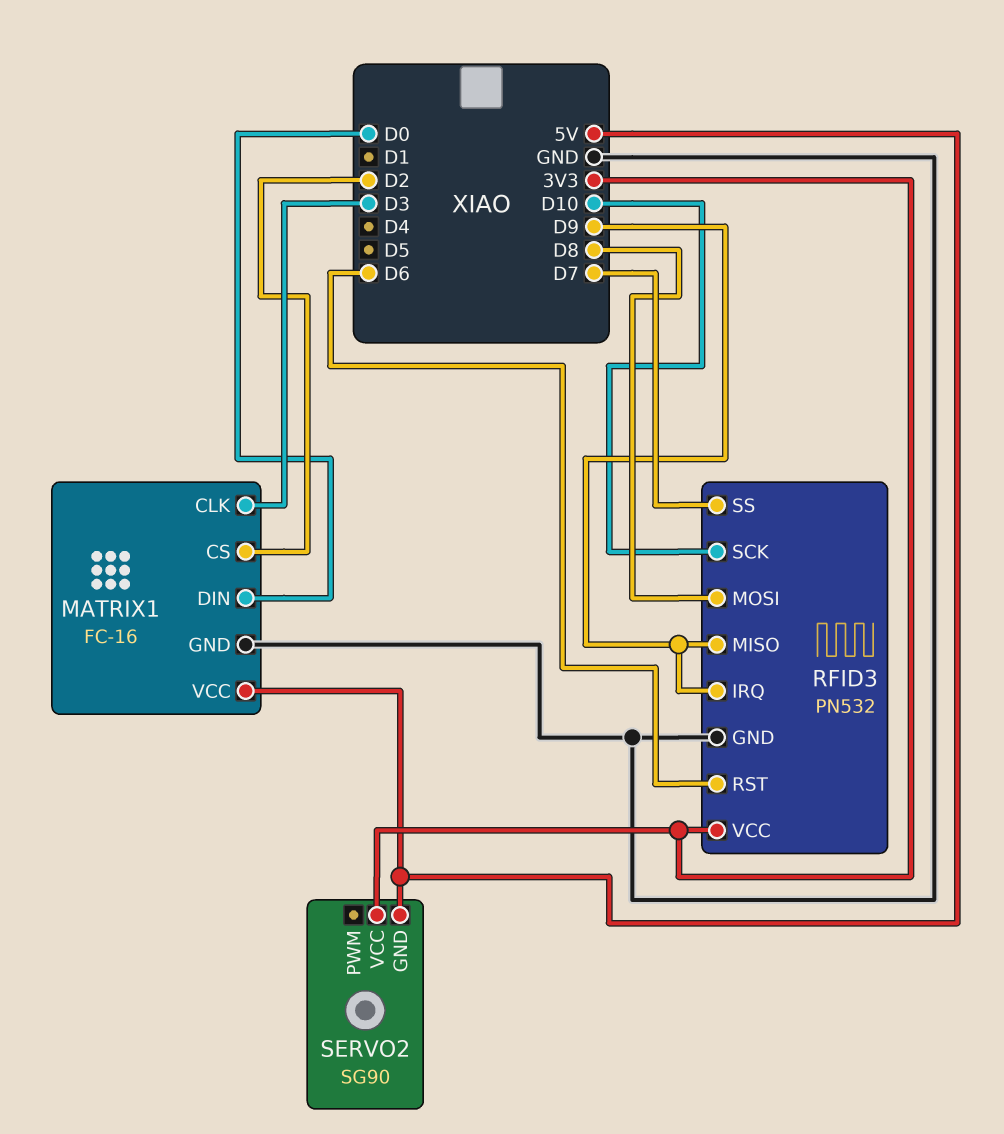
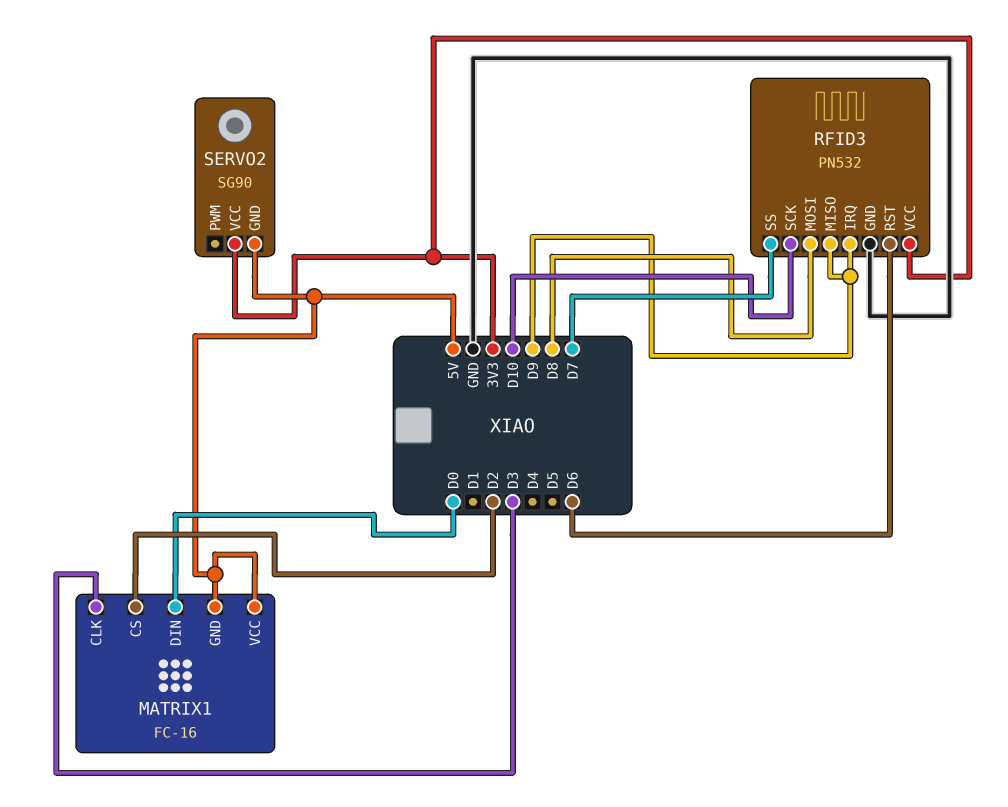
MATRIX1 pin GND: GND -> 5V

